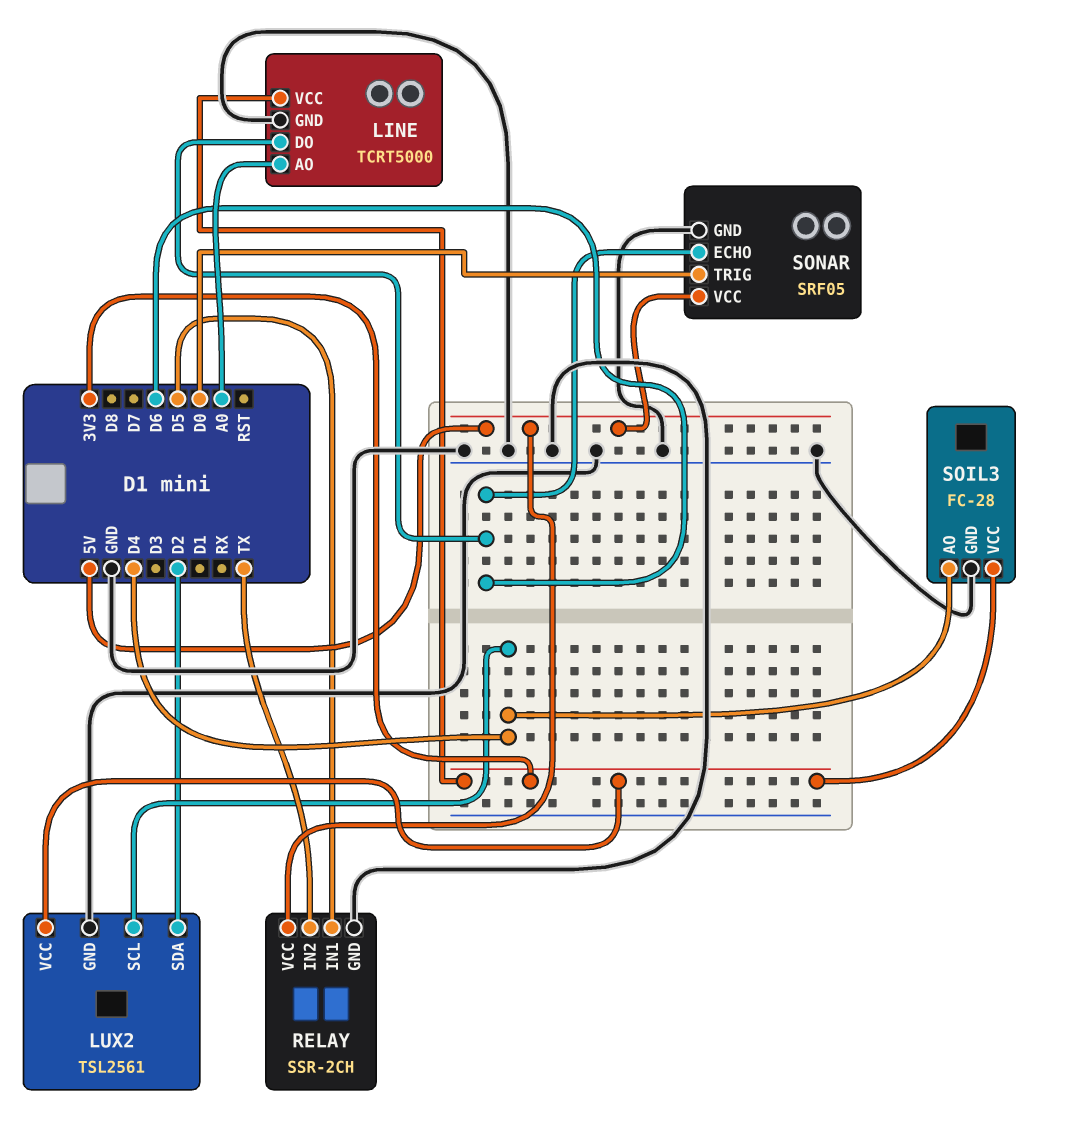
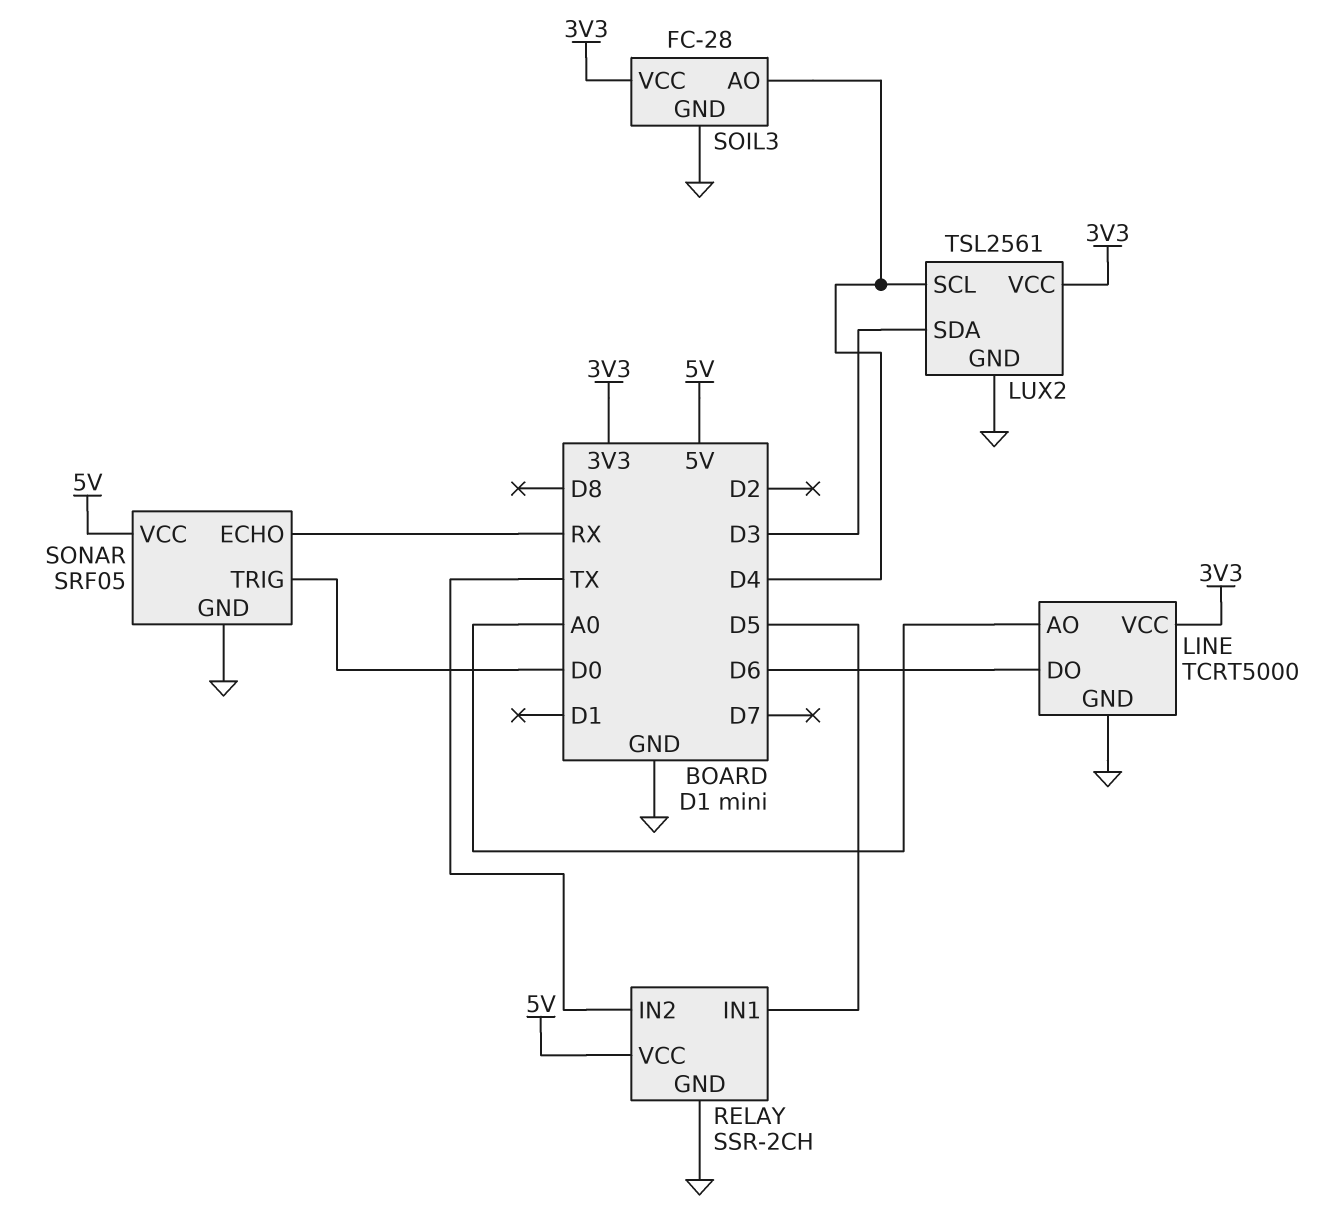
LUX2 pin SDA: D2 -> D3
SONAR pin ECHO: D6 -> RX

